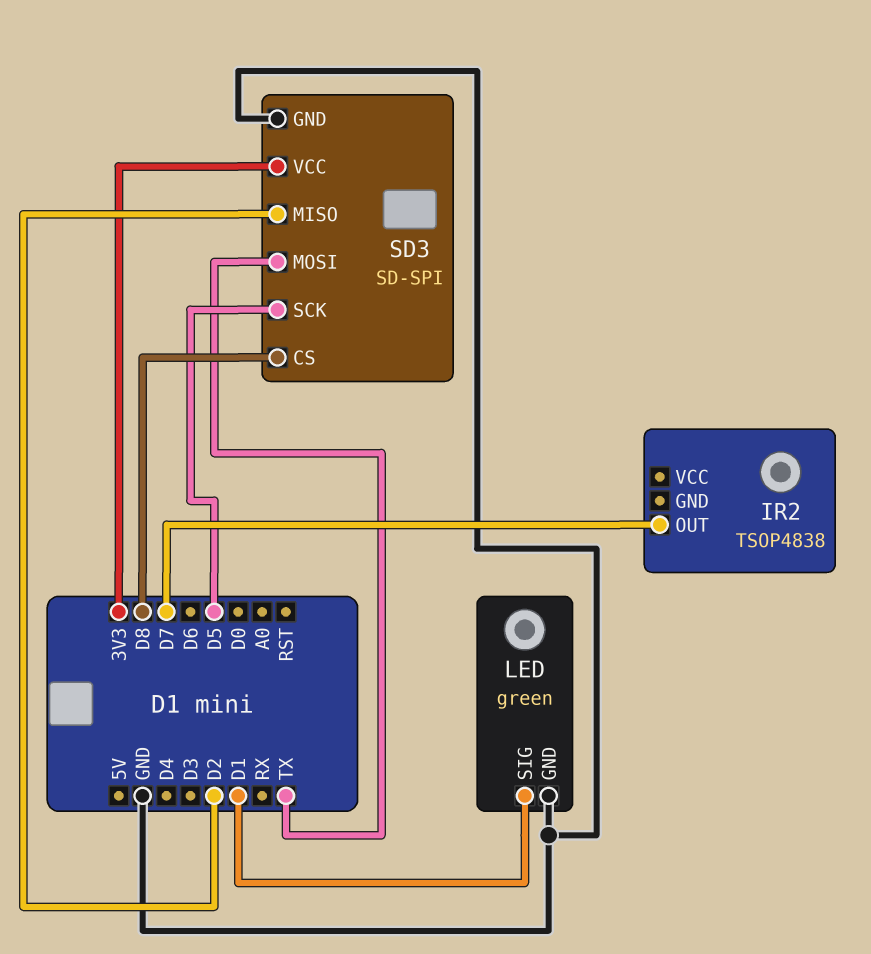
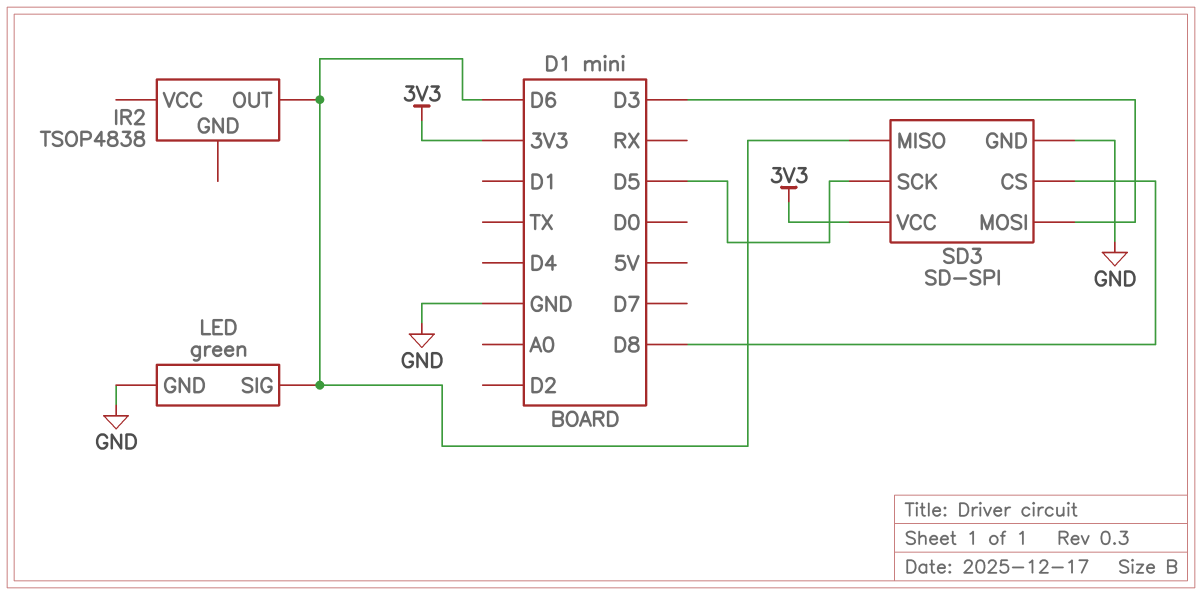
IR2 pin OUT: D7 -> D6
LED pin SIG: D1 -> D6
SD3 pin MISO: D2 -> D6
SD3 pin MOSI: TX -> D3

